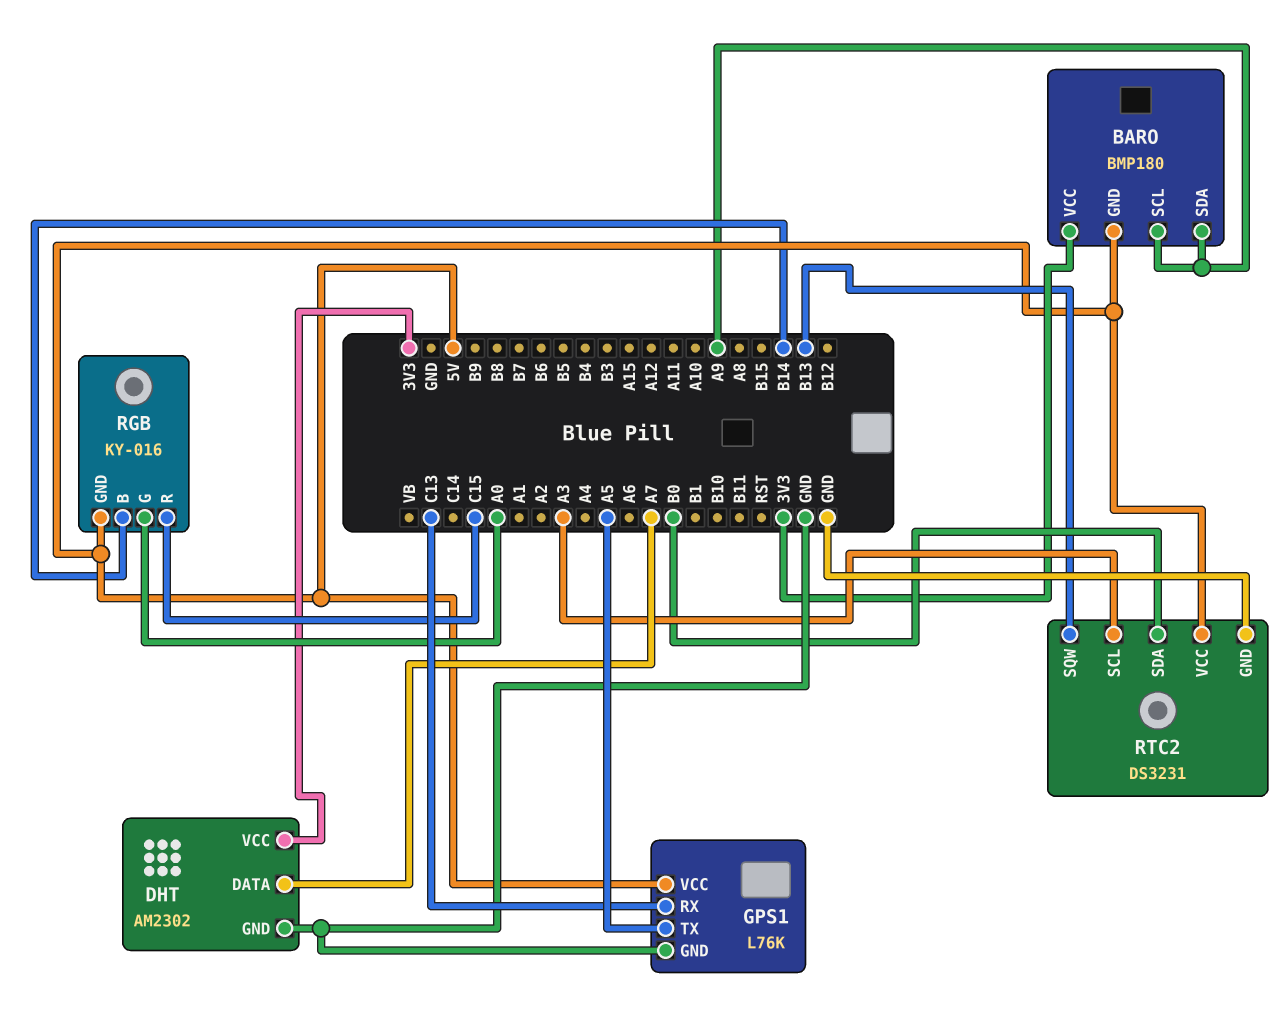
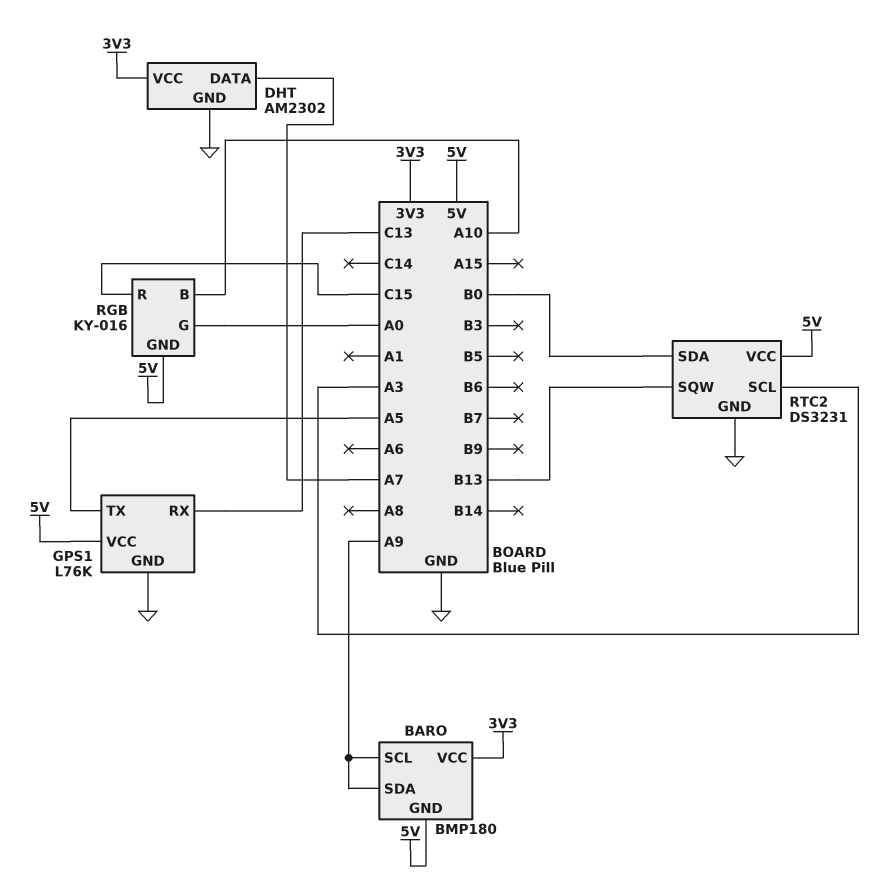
RGB pin B: B14 -> A10

